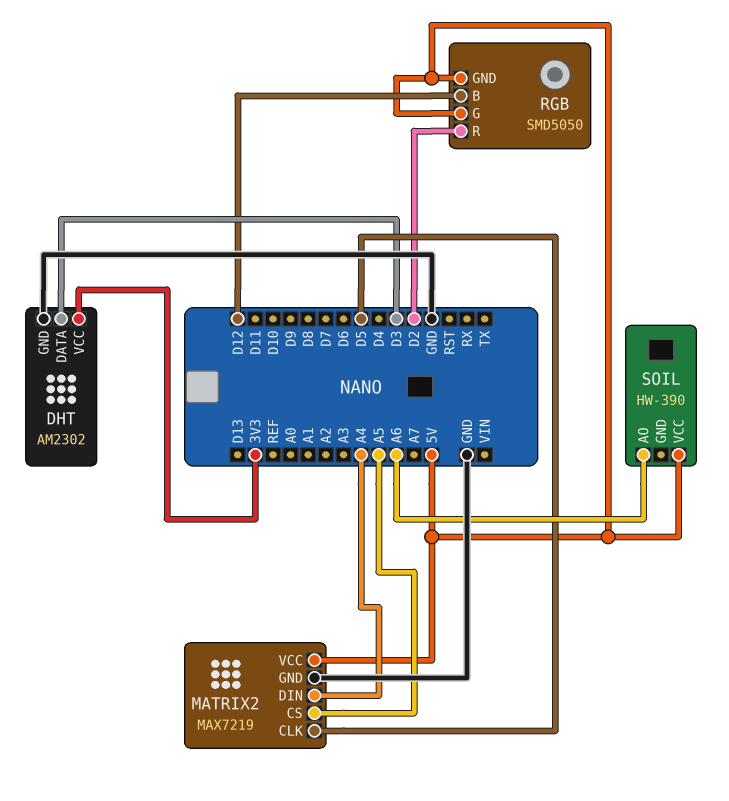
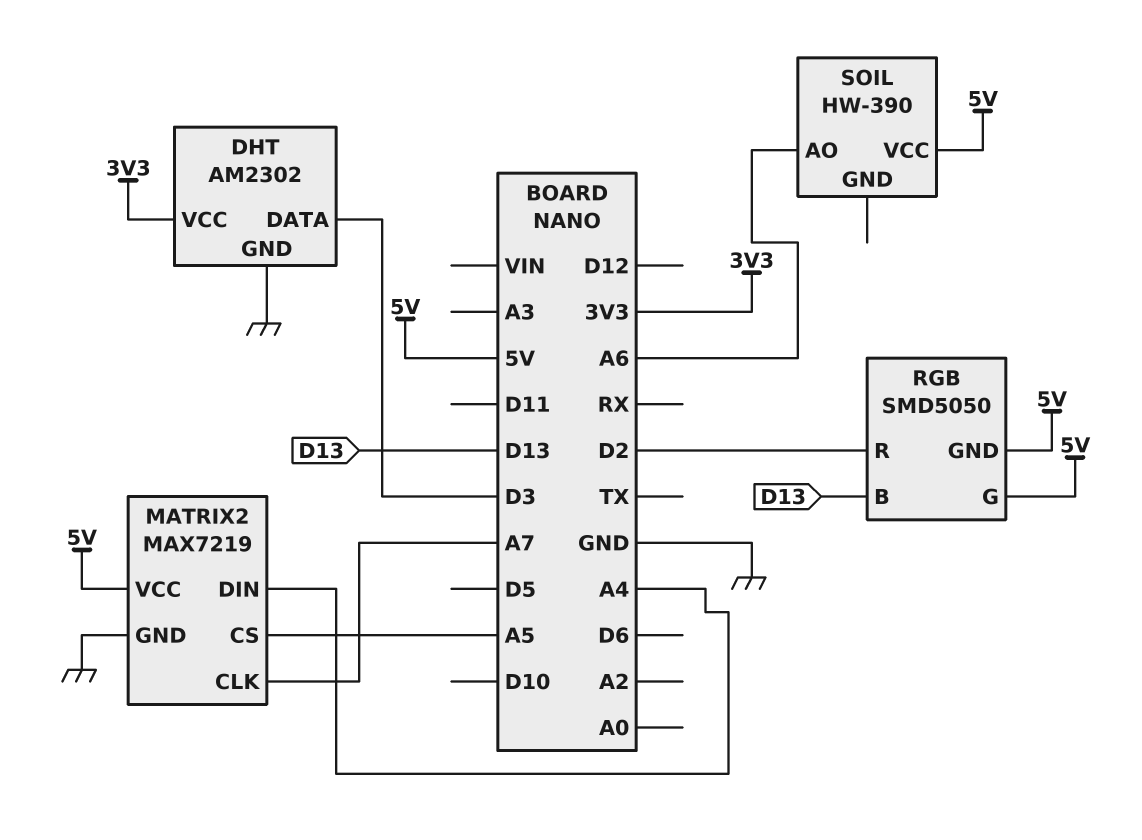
MATRIX2 pin CLK: D5 -> A7
RGB pin B: D12 -> D13

